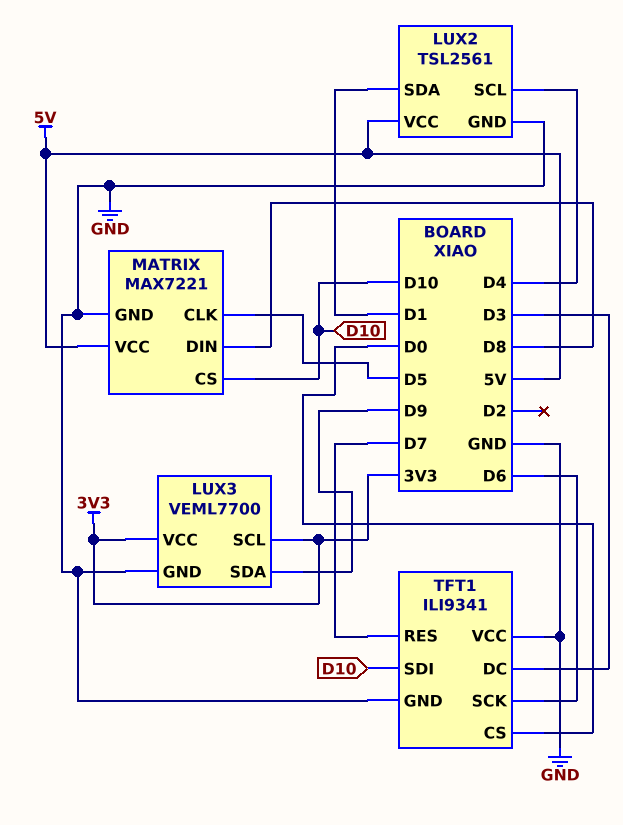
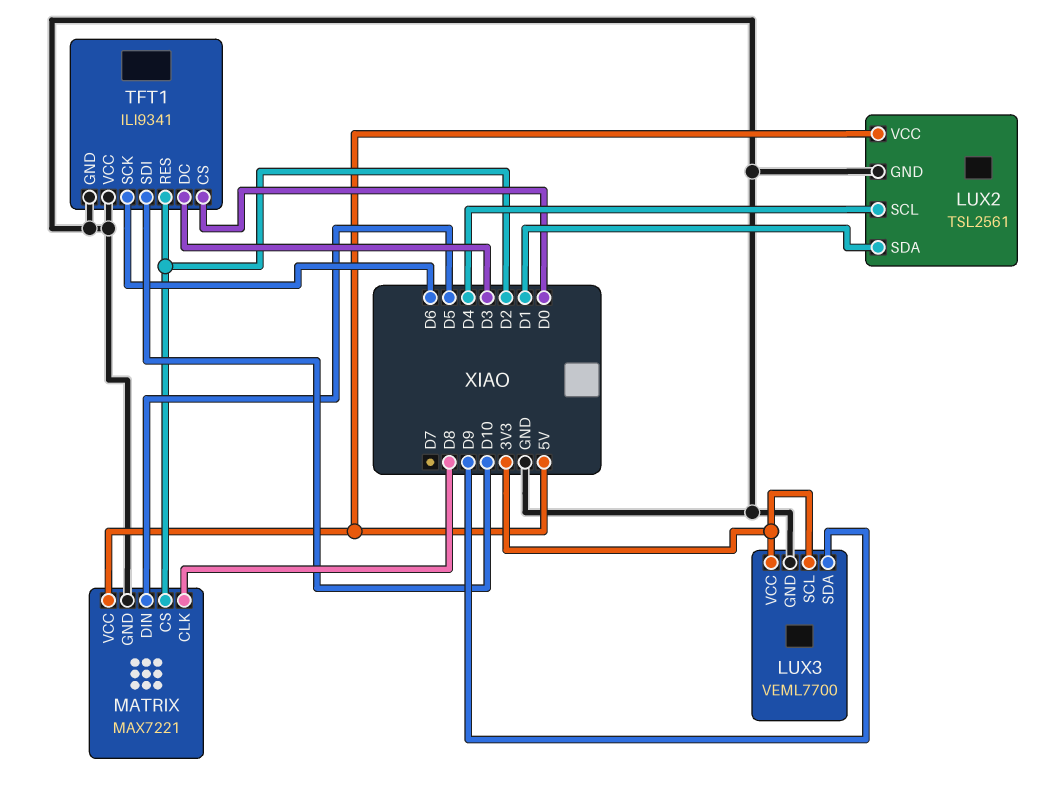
MATRIX pin CLK: D5 -> D8
MATRIX pin CS: D10 -> D2
MATRIX pin DIN: D8 -> D5
TFT1 pin RES: D7 -> D2

